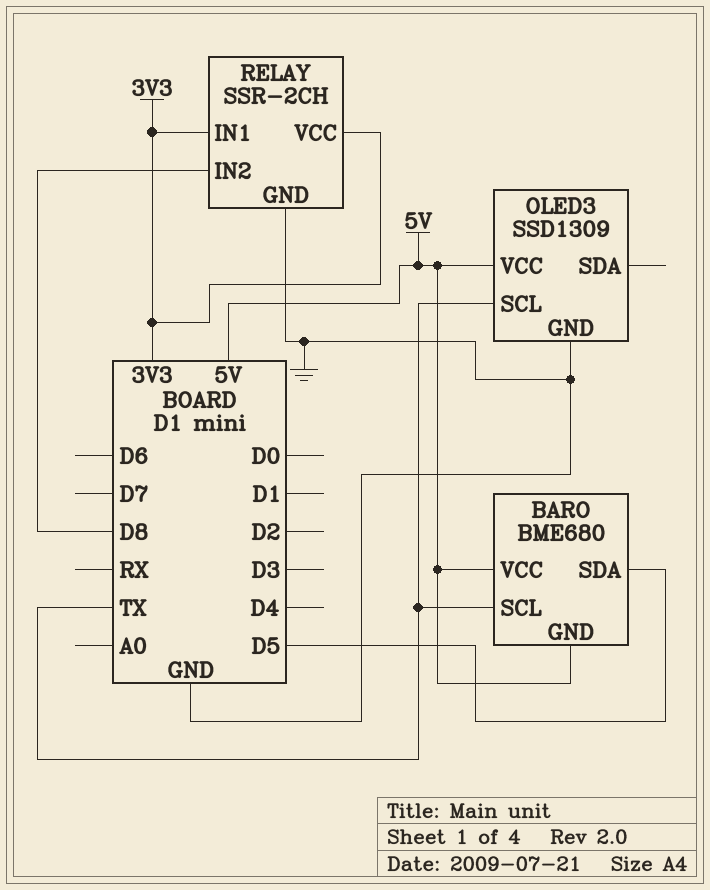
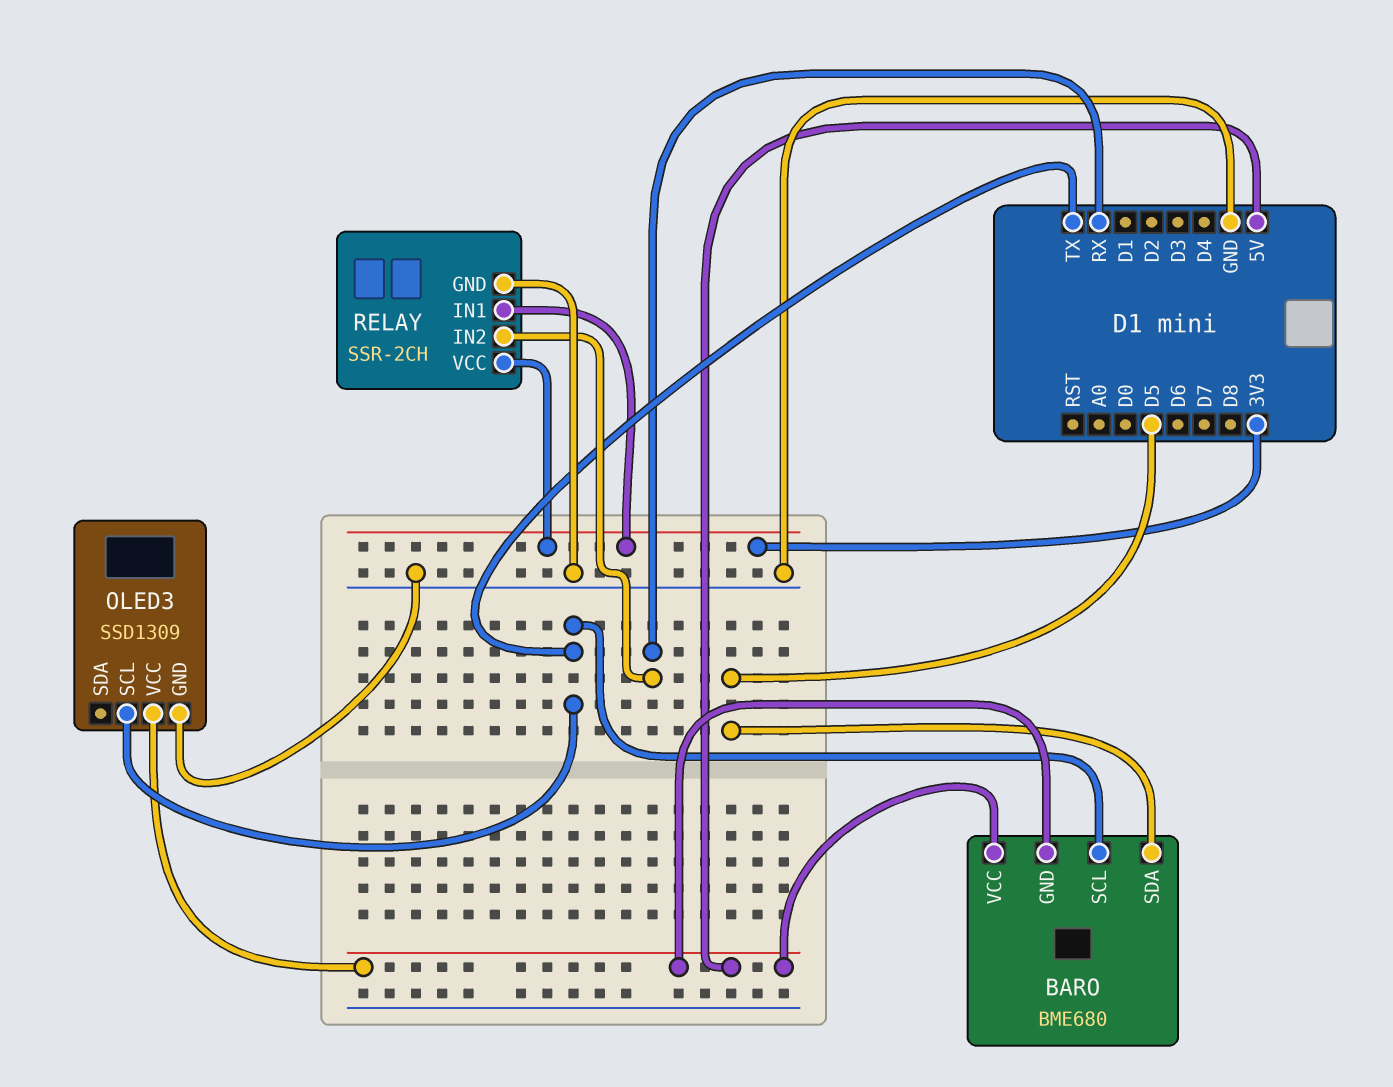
RELAY pin IN2: D8 -> RX

